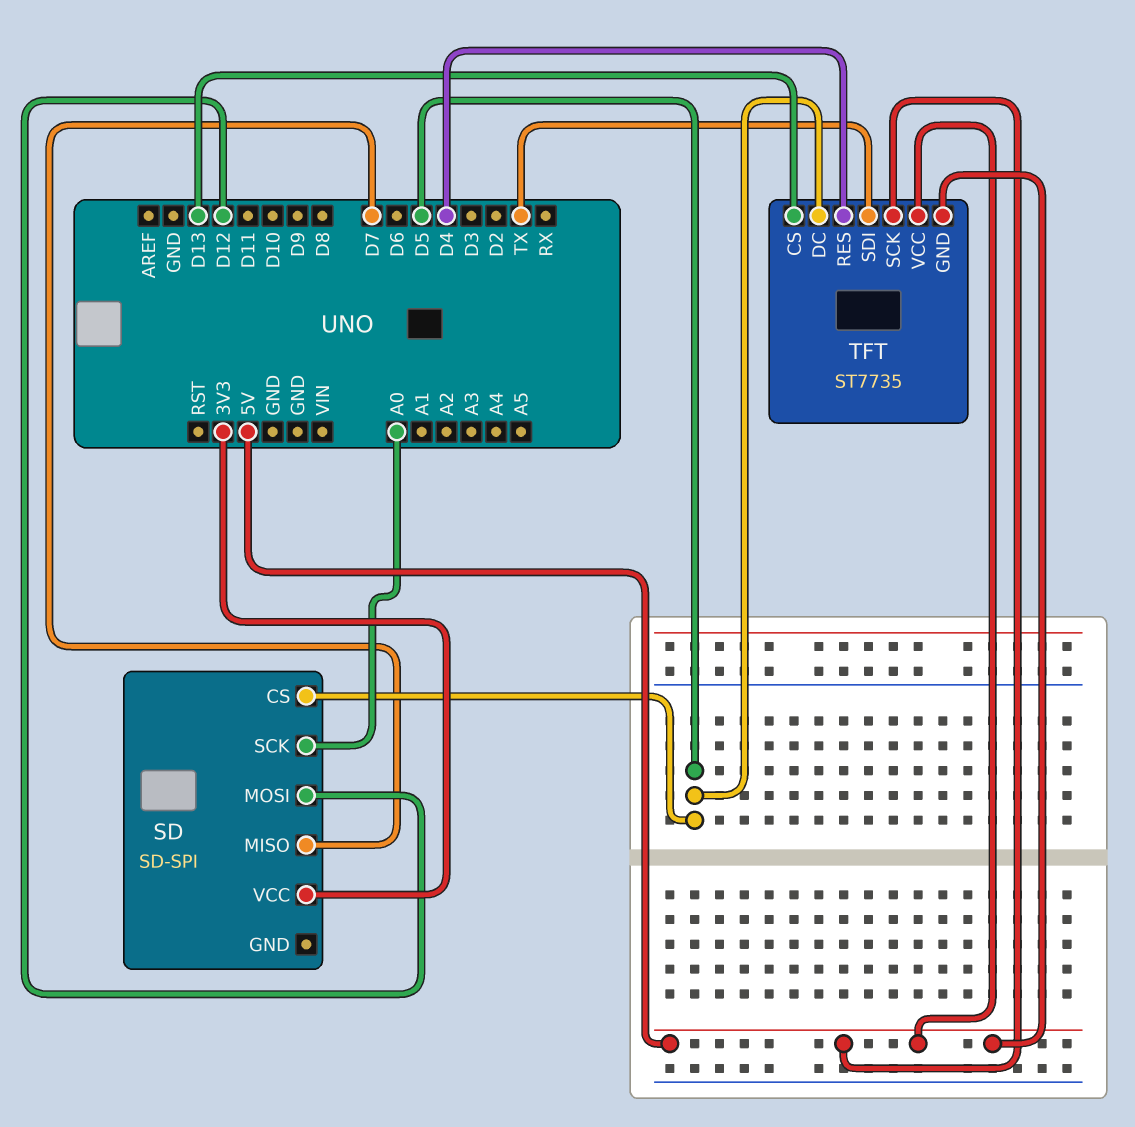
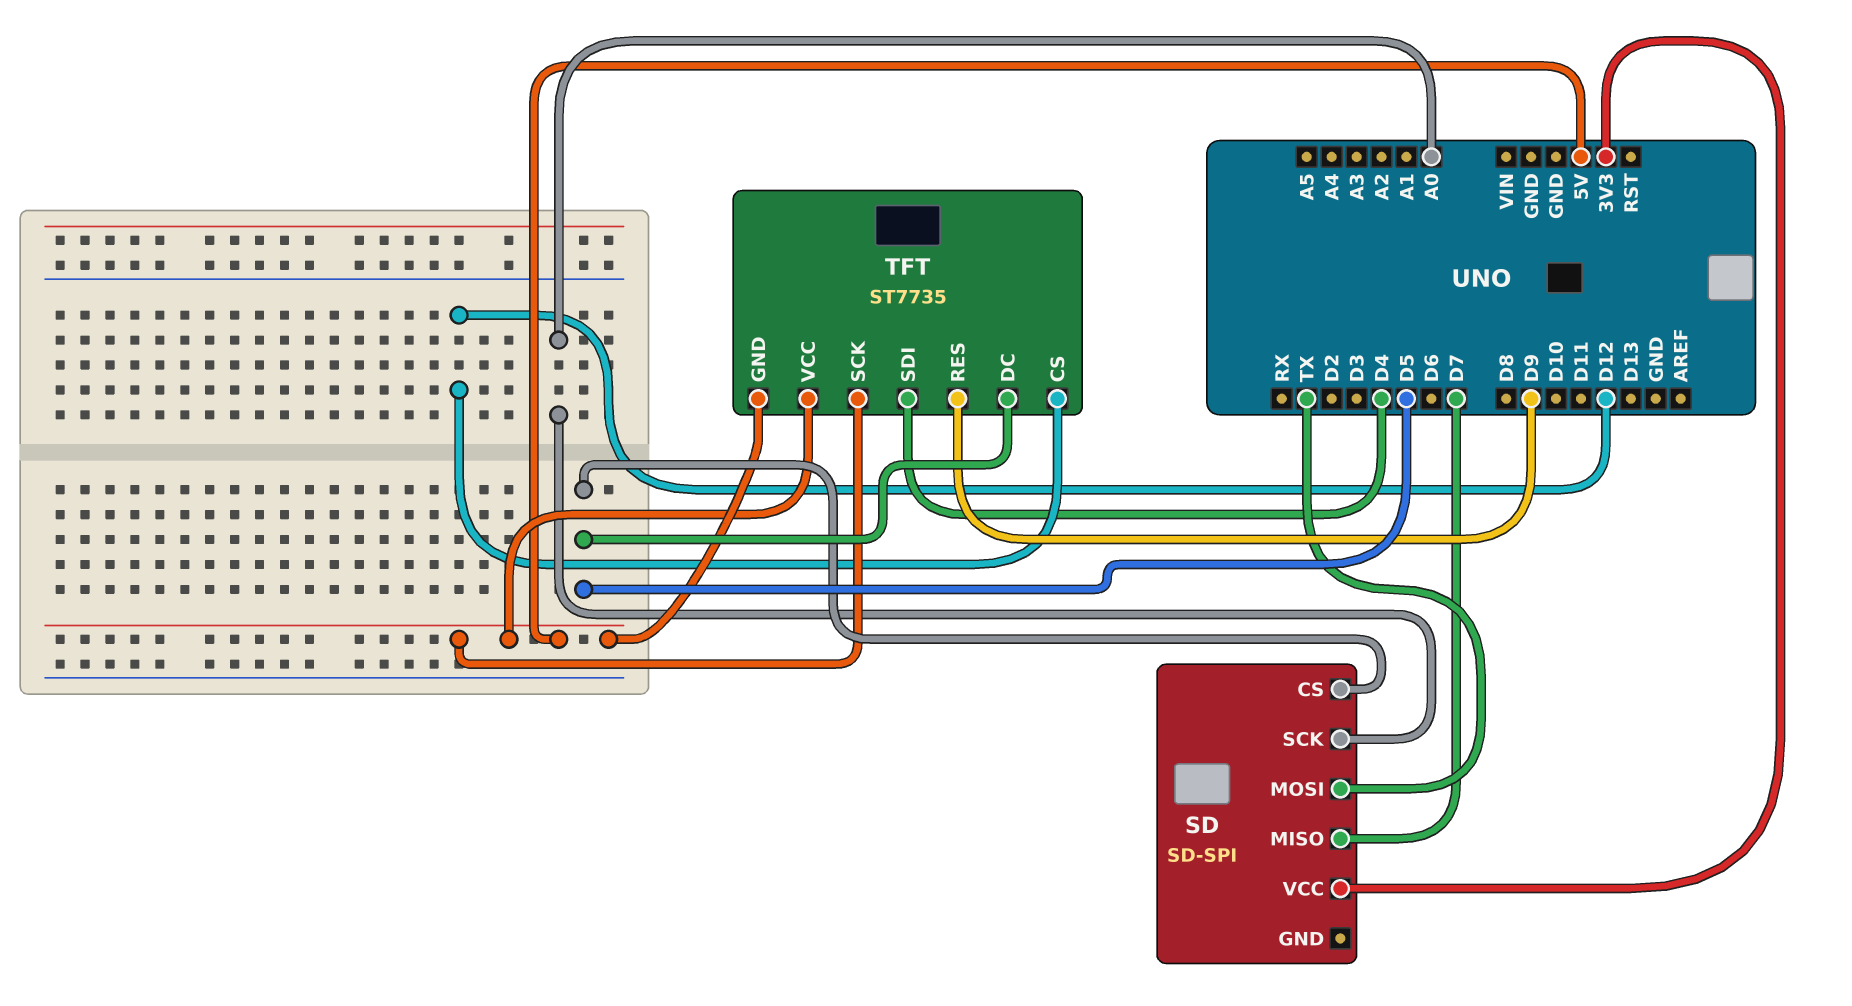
SD pin MOSI: D12 -> TX
TFT pin CS: D13 -> D12
TFT pin RES: D4 -> D9
TFT pin SDI: TX -> D4

